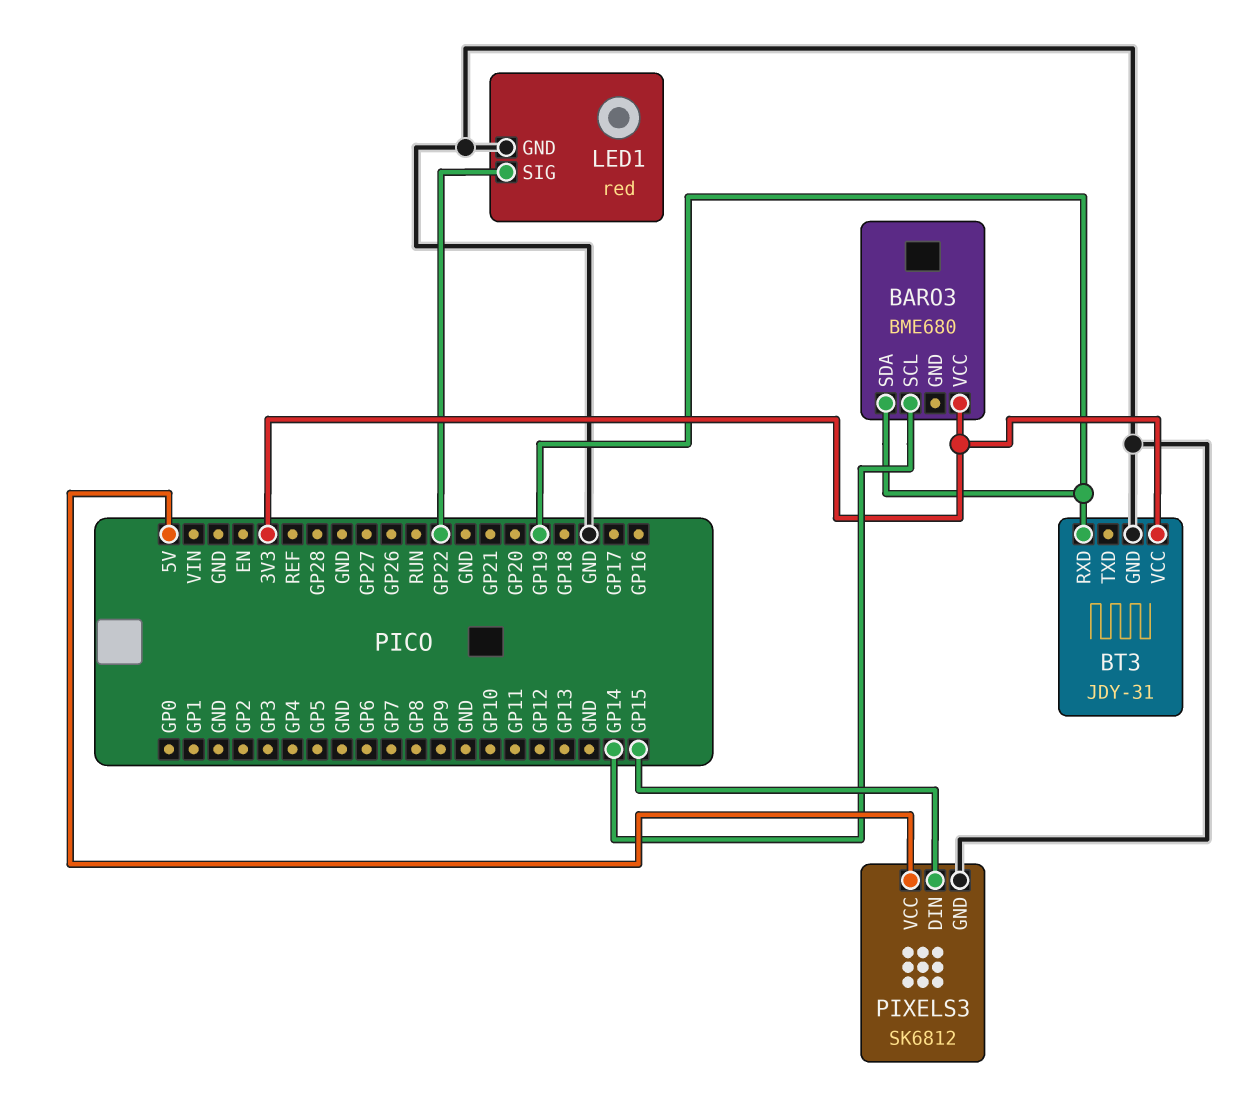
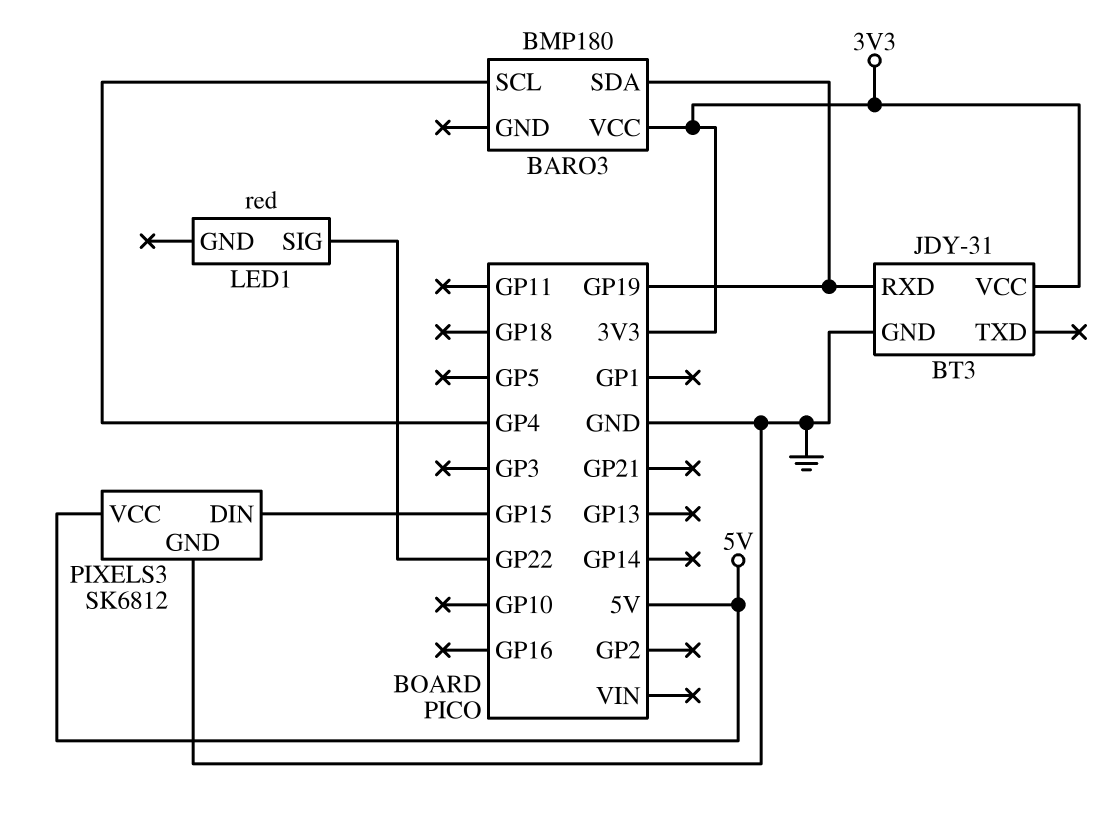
BARO3: BME680 -> BMP180
BARO3 pin SCL: GP14 -> GP4
LED1 pin GND: GND -> none

